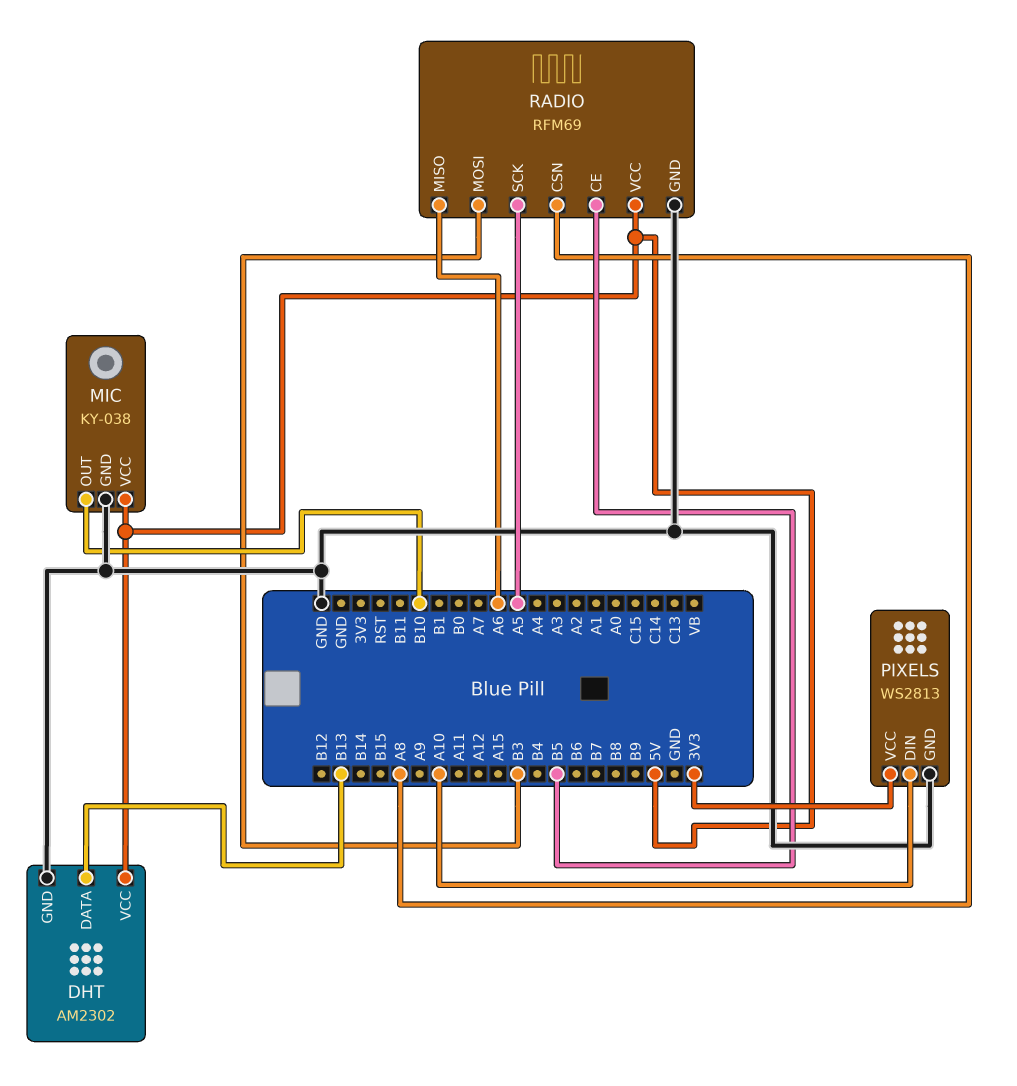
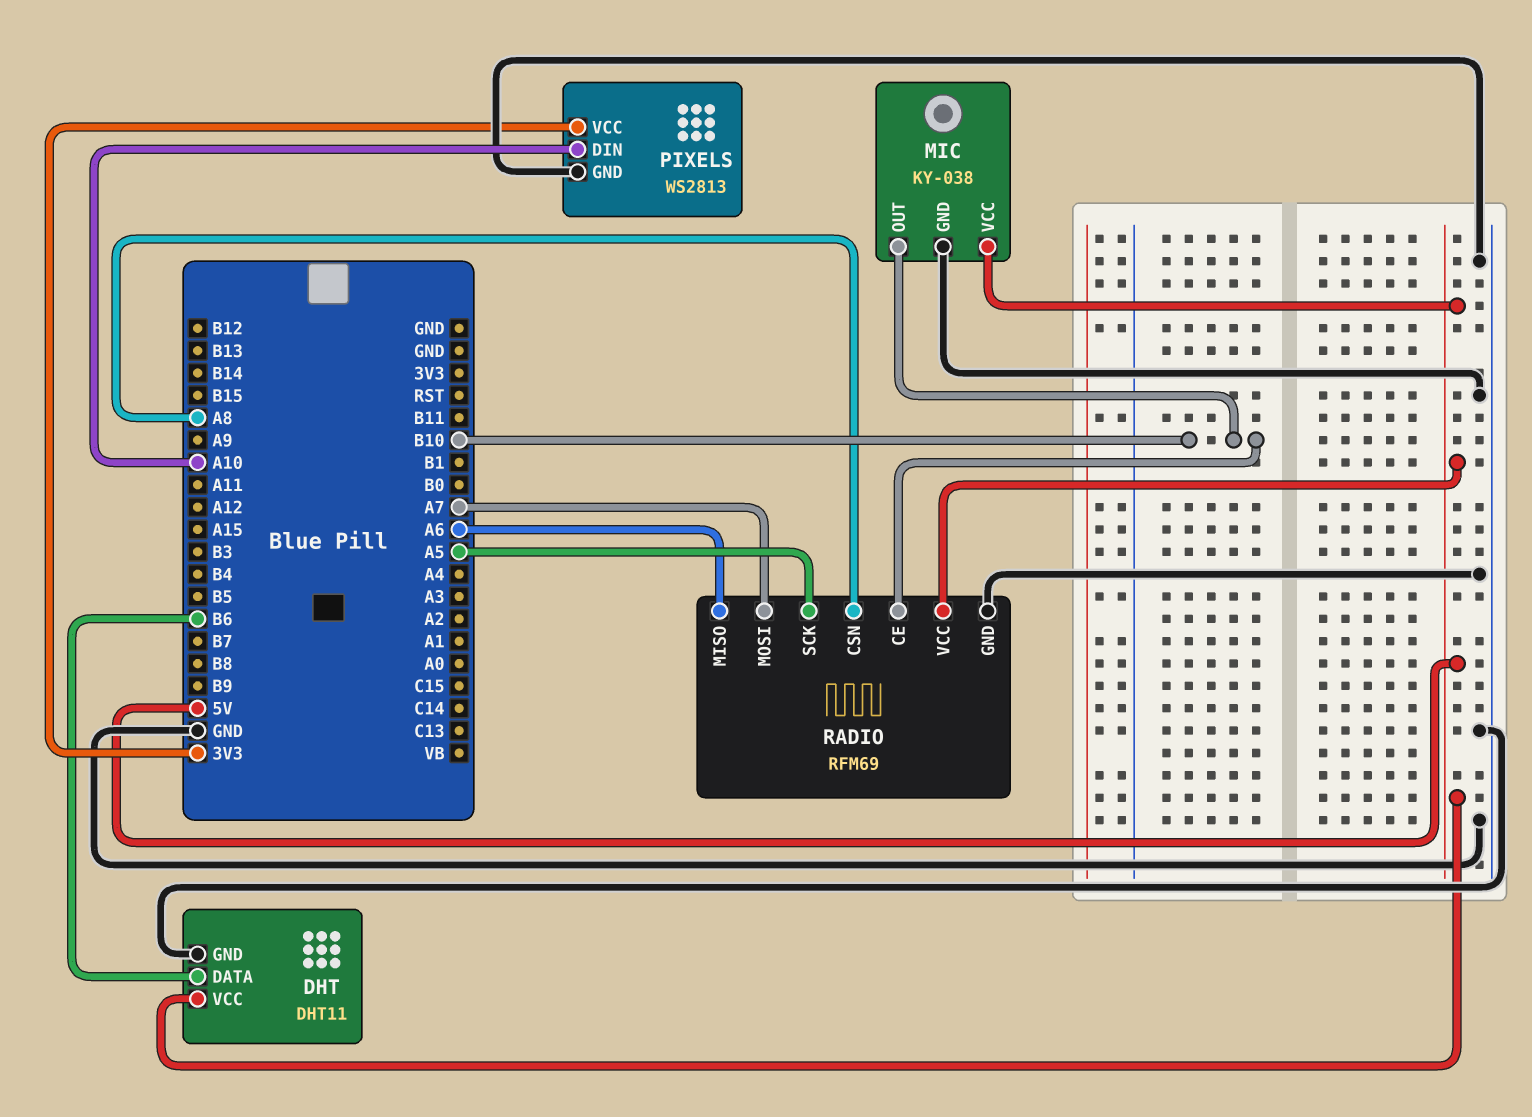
DHT: AM2302 -> DHT11
DHT pin DATA: B13 -> B6
RADIO pin CE: B5 -> B10
RADIO pin MOSI: B3 -> A7

